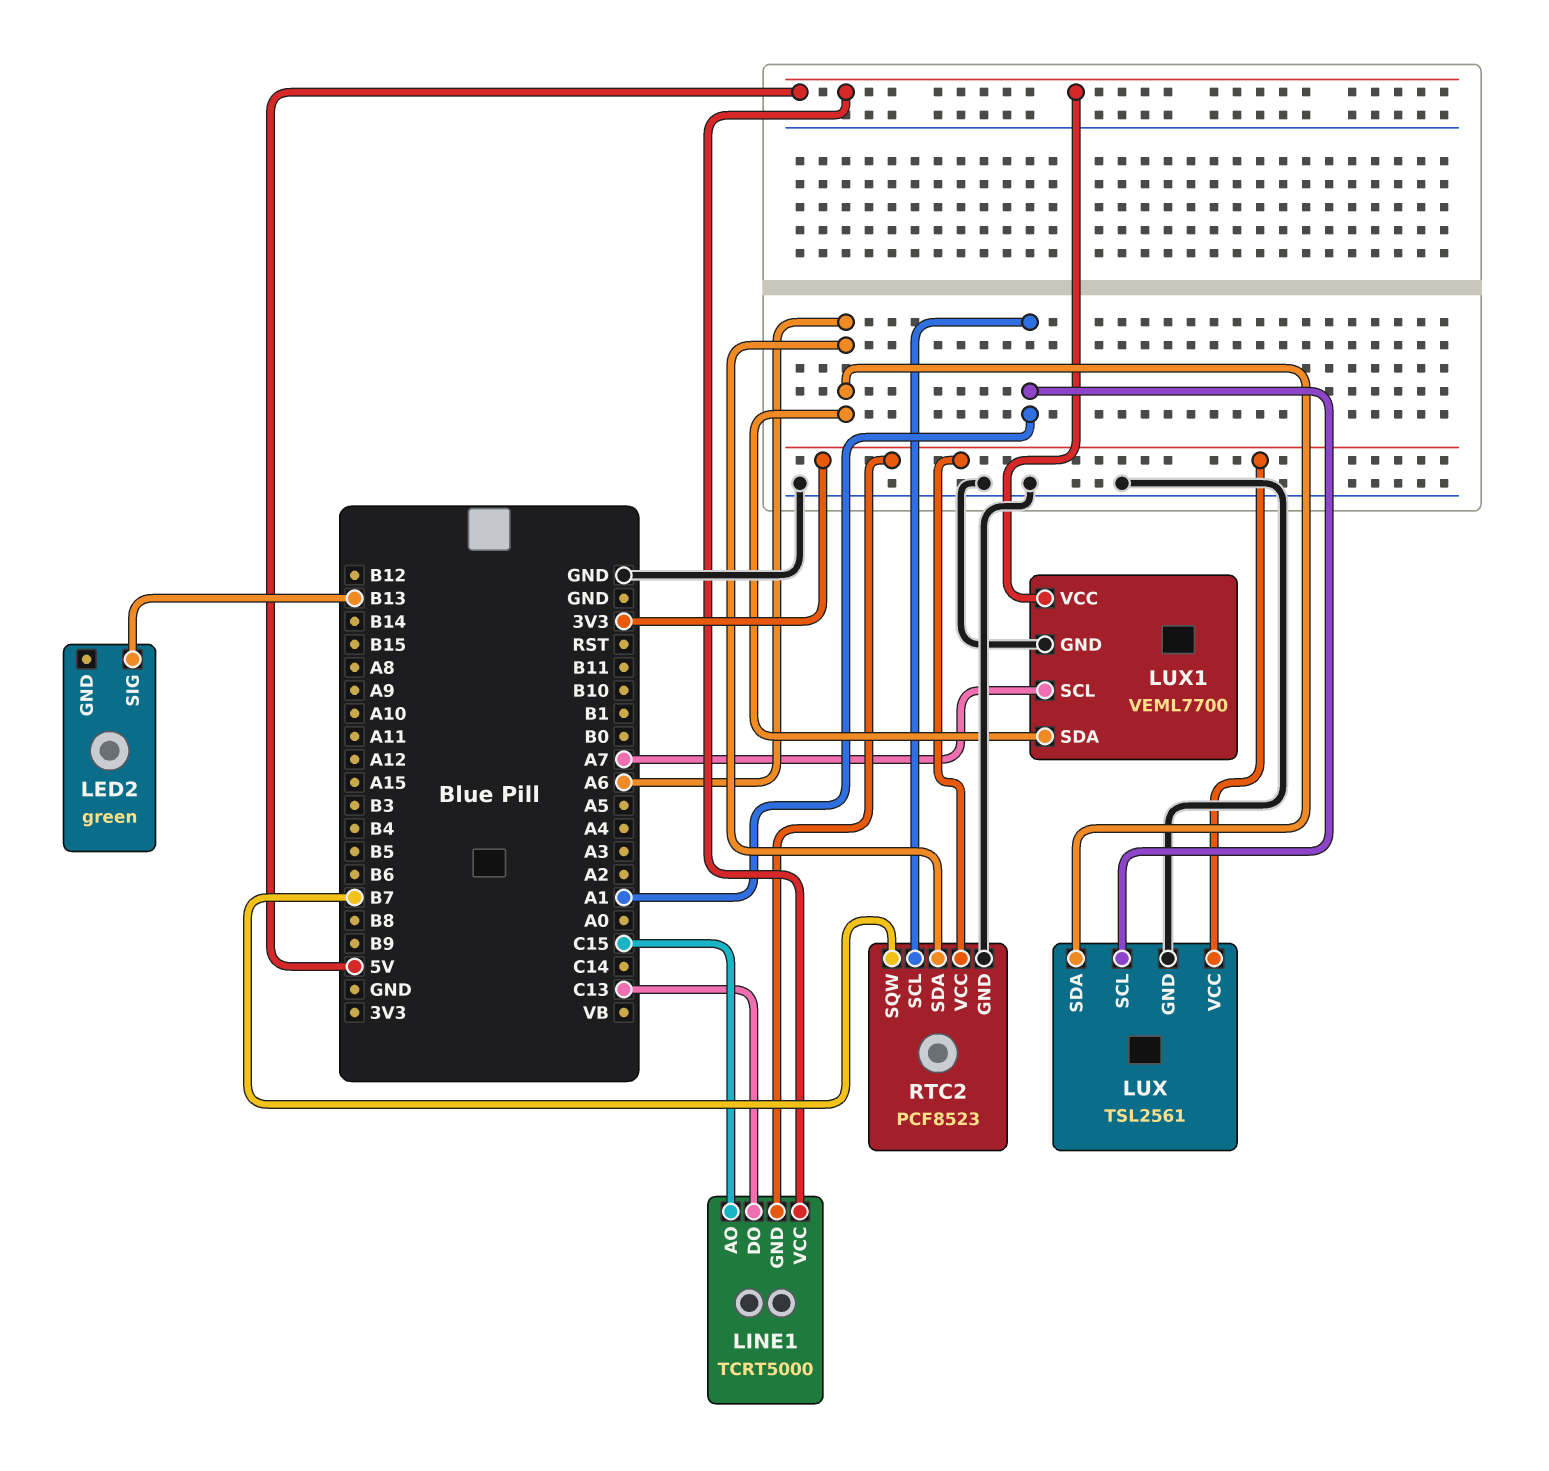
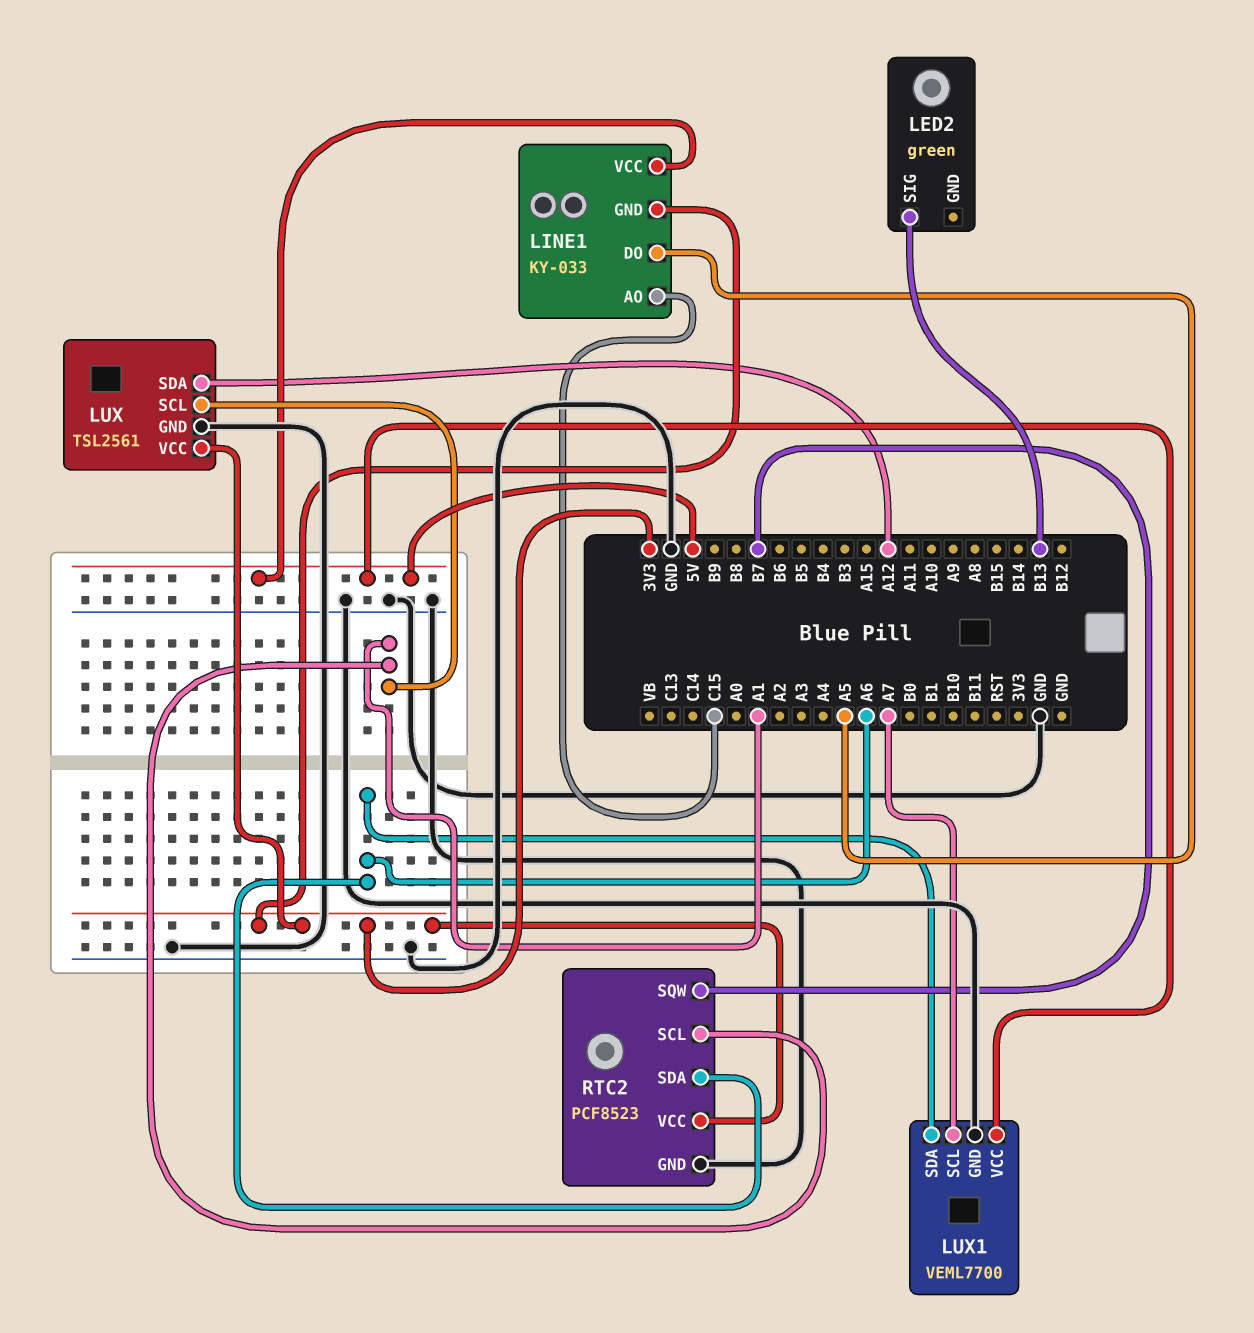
LINE1: TCRT5000 -> KY-033
LINE1 pin DO: C13 -> A5
LUX pin SDA: A6 -> A12

